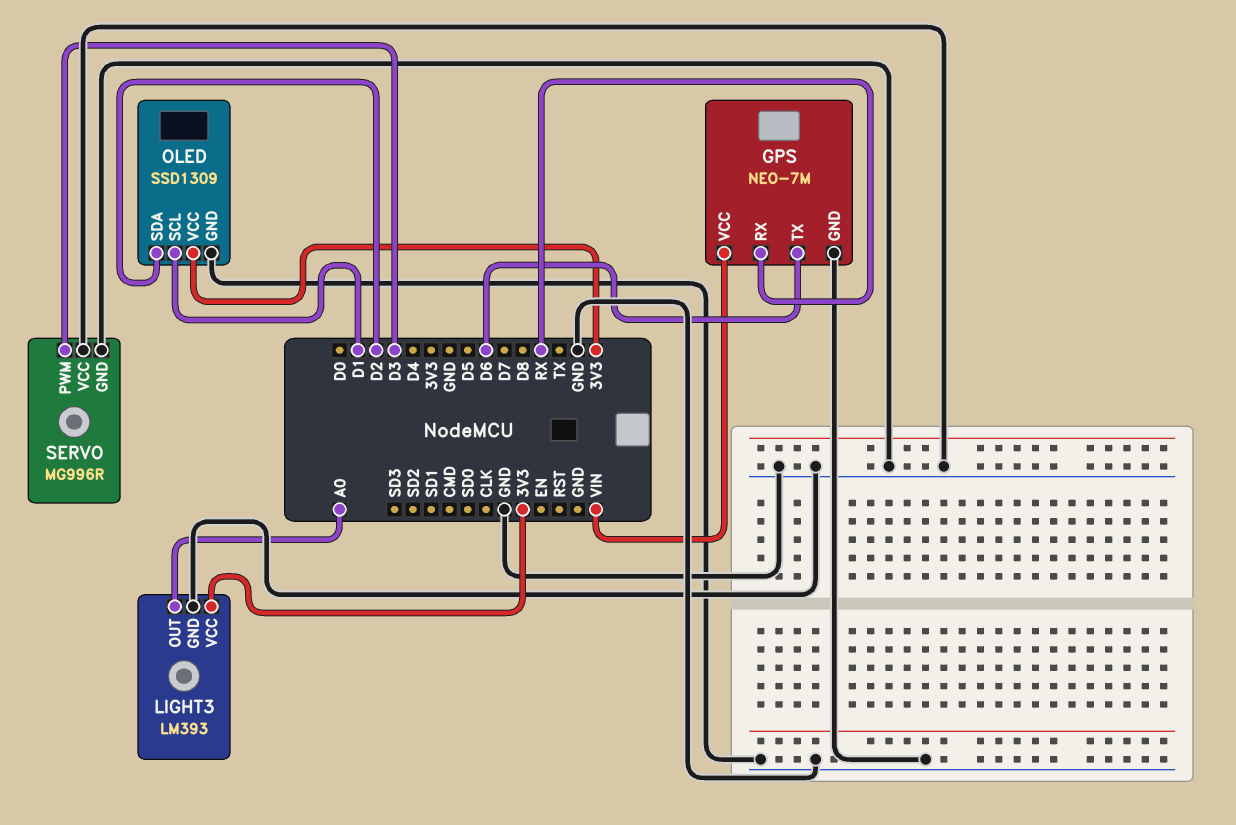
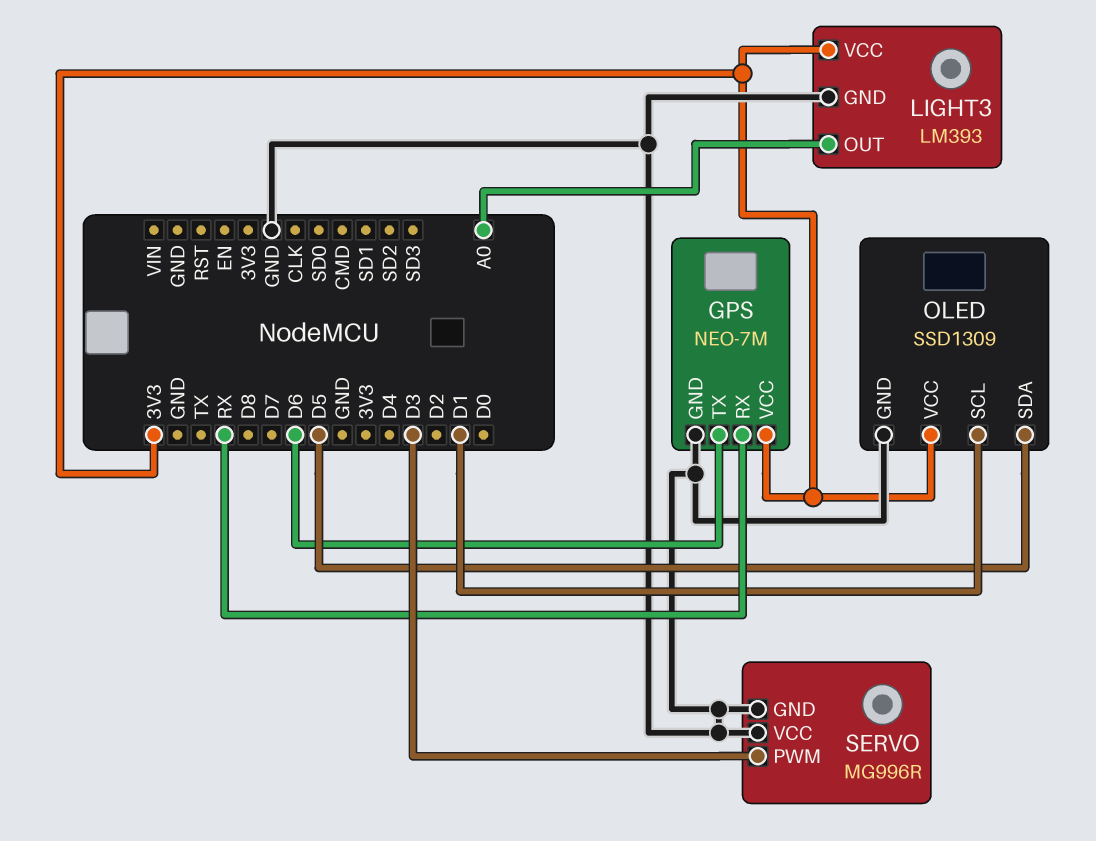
GPS pin VCC: VIN -> 3V3
OLED pin SDA: D2 -> D5

